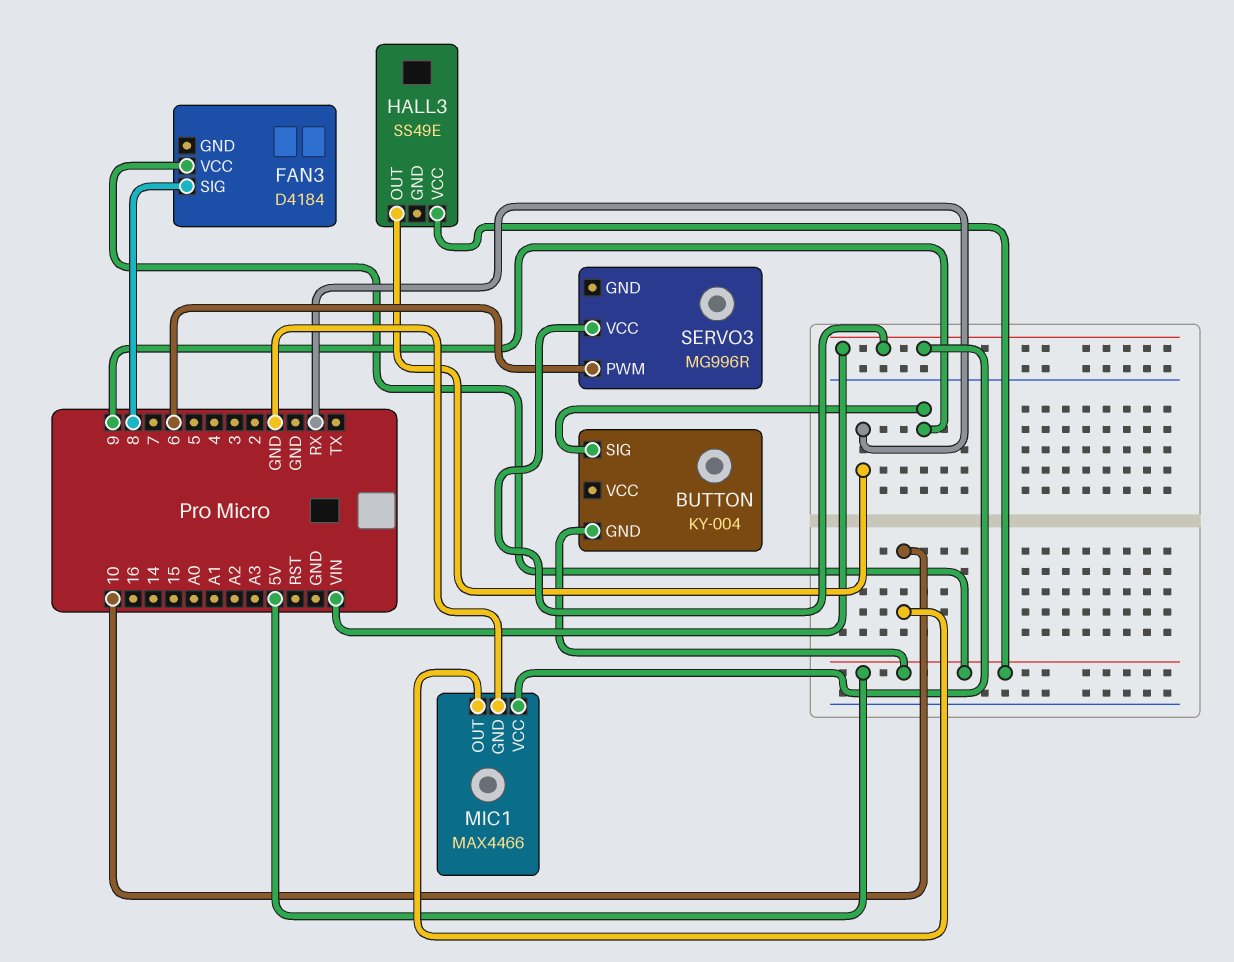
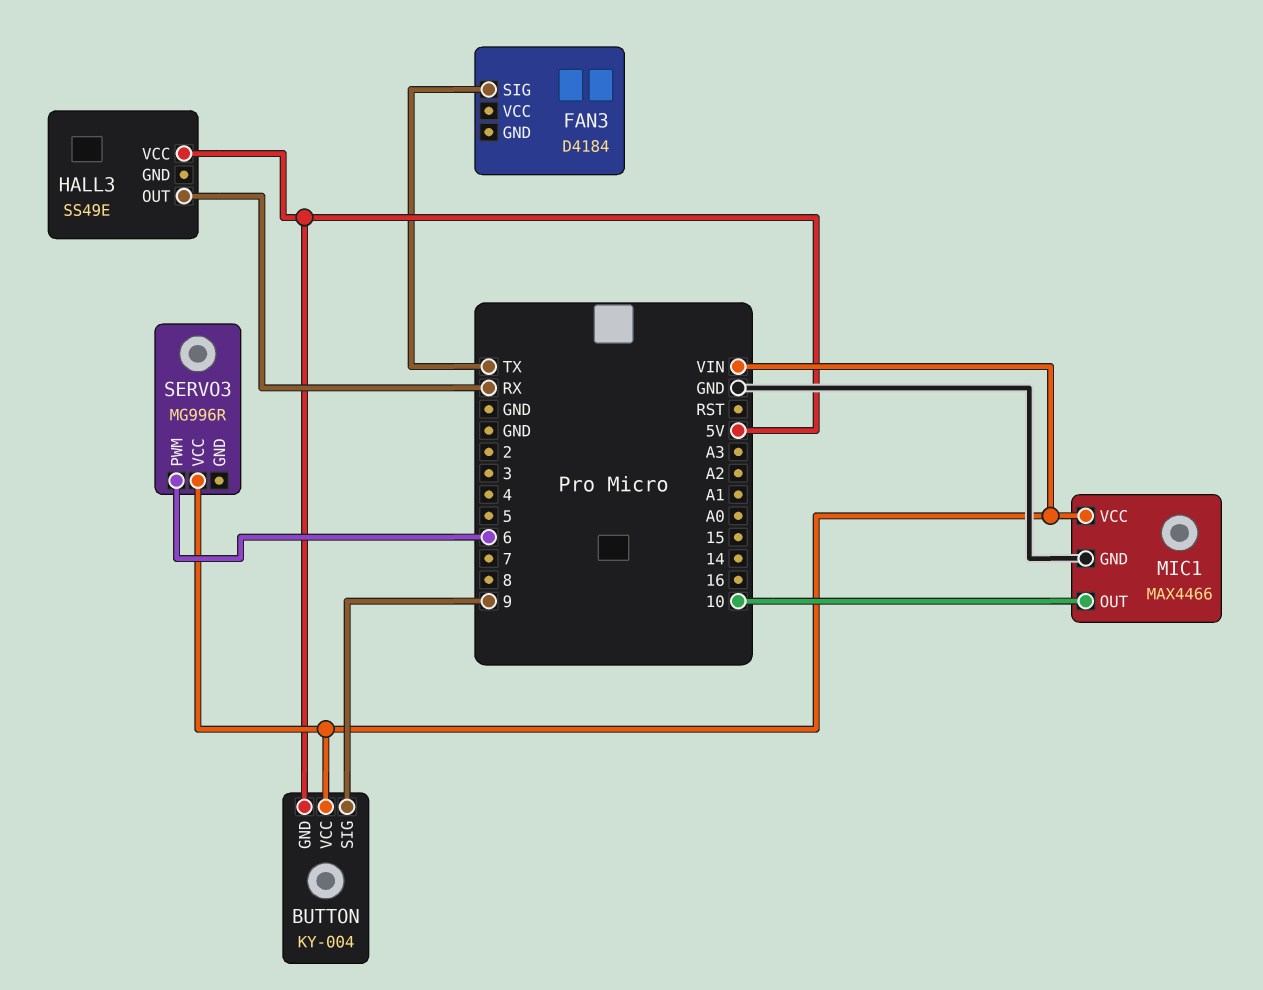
BUTTON pin VCC: none -> VIN
FAN3 pin SIG: 8 -> TX
FAN3 pin VCC: 5V -> none

